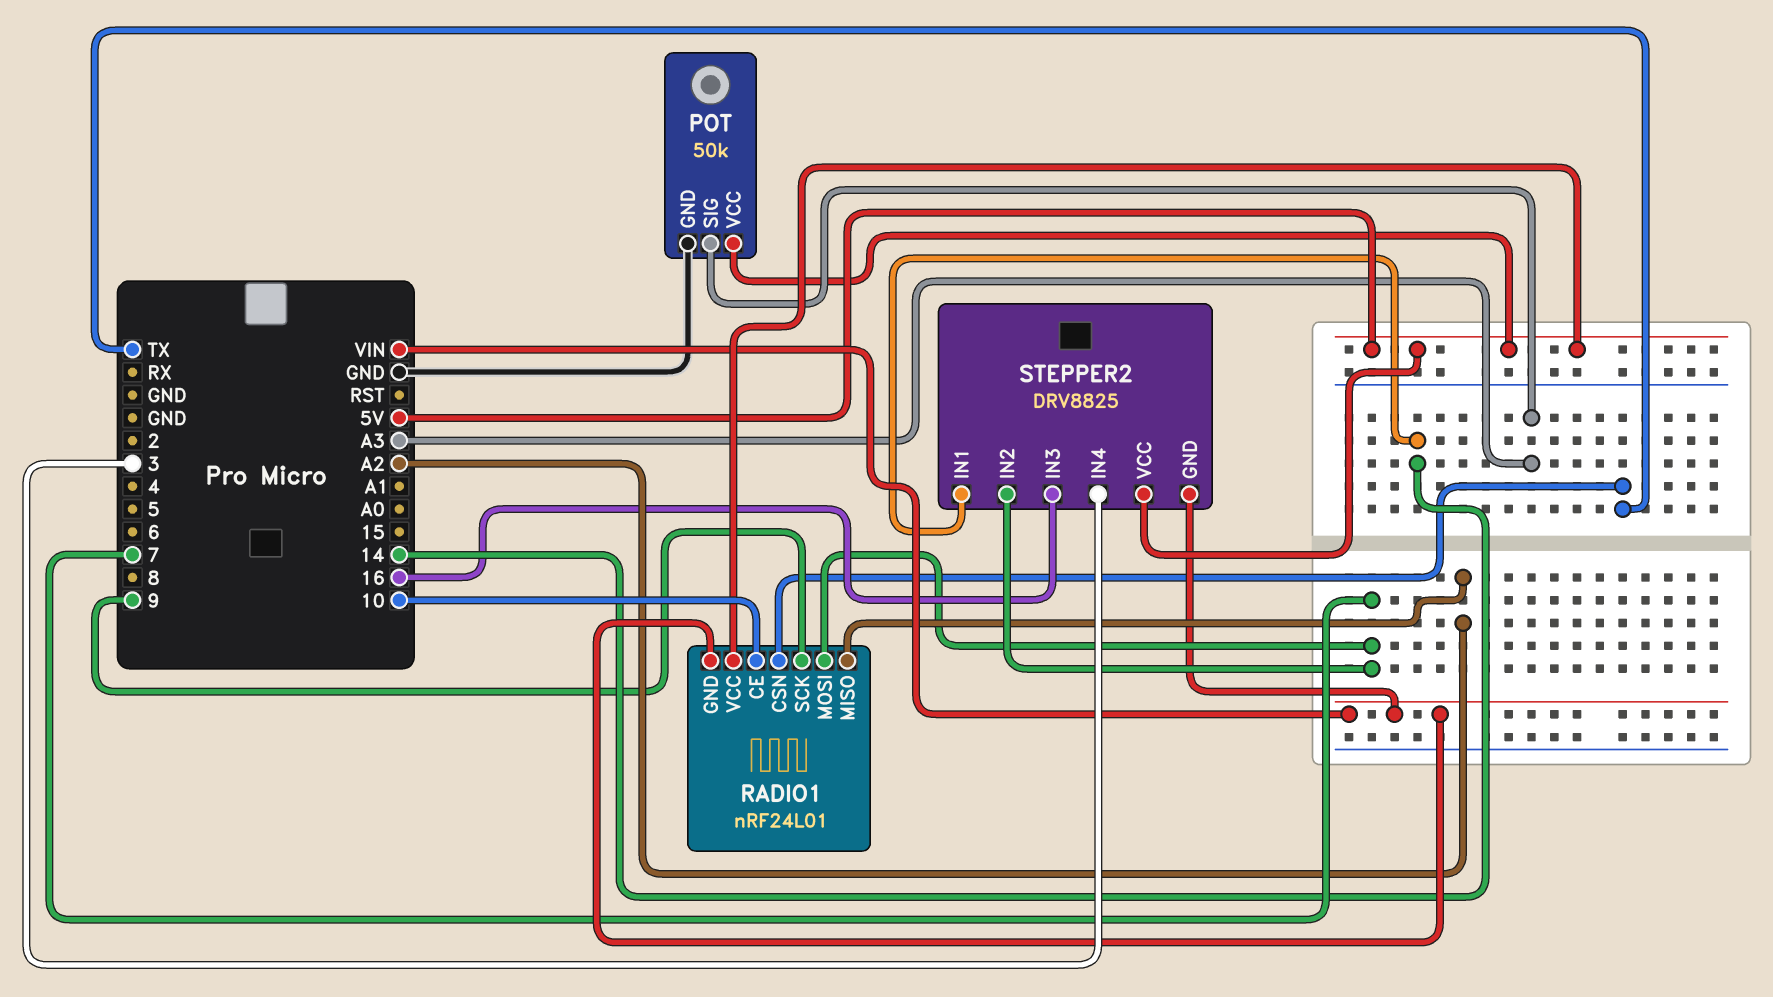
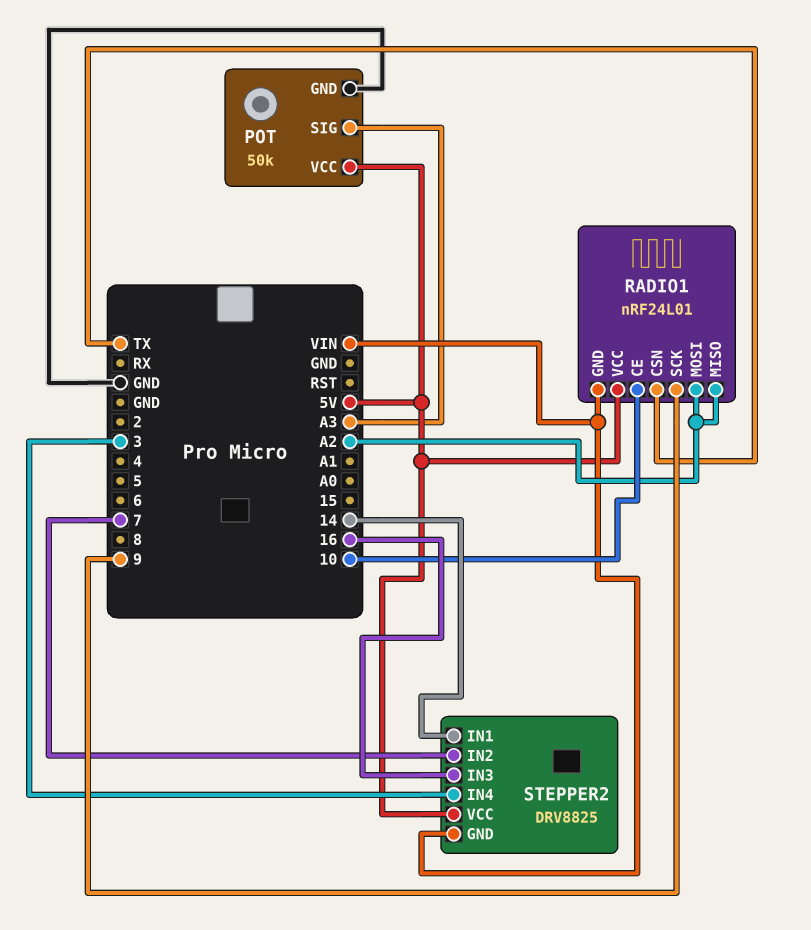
RADIO1 pin MOSI: 7 -> A2

